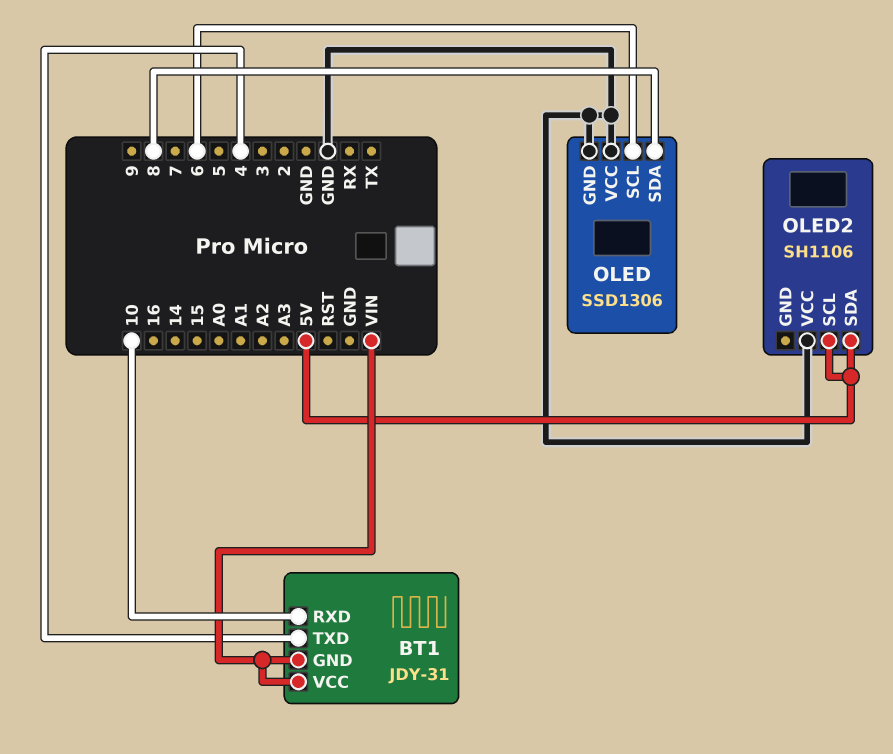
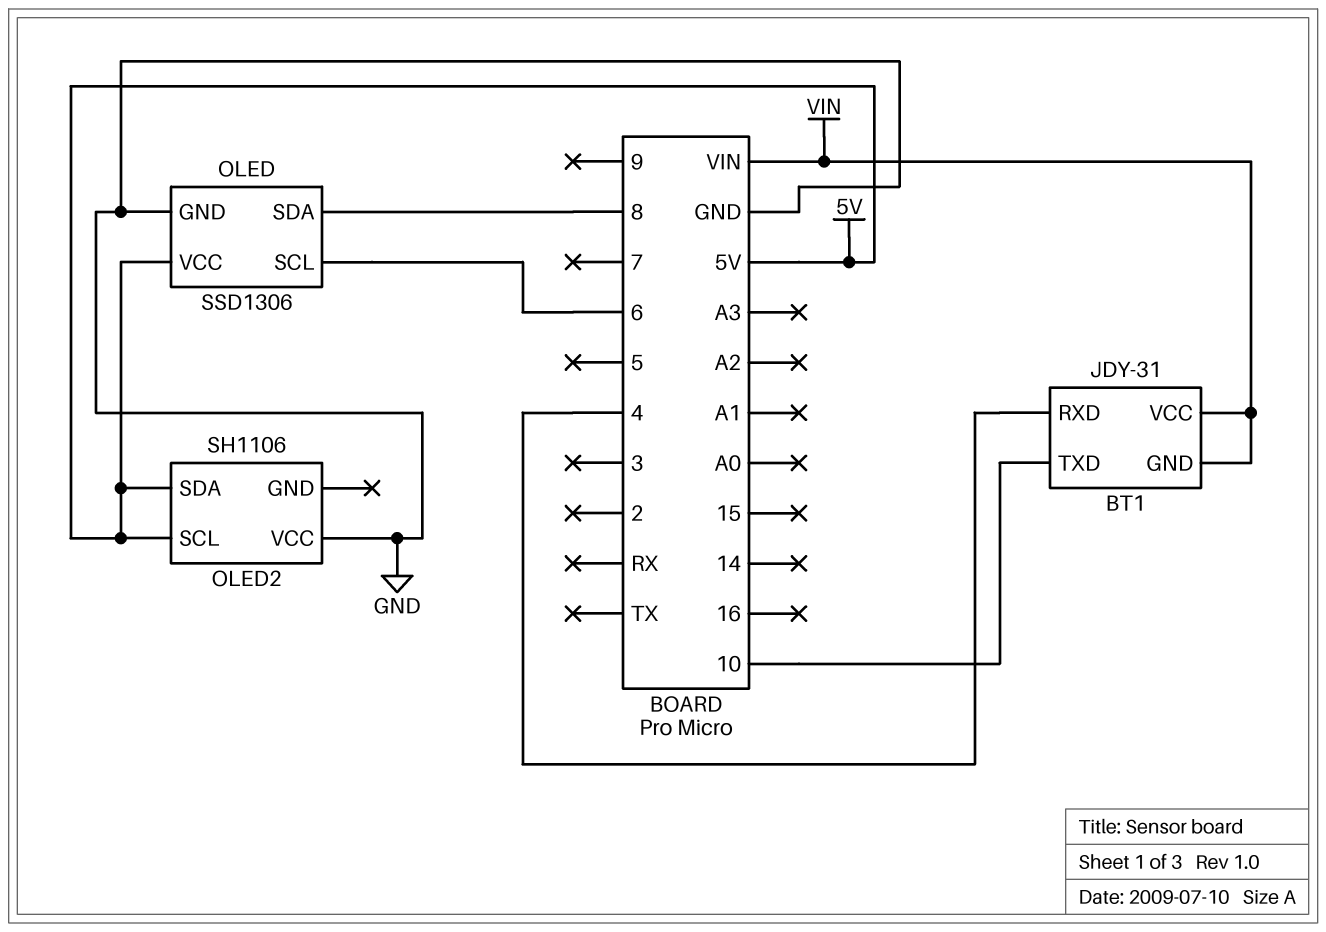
BT1 pin RXD: 10 -> 4
BT1 pin TXD: 4 -> 10
OLED pin VCC: GND -> 5V

